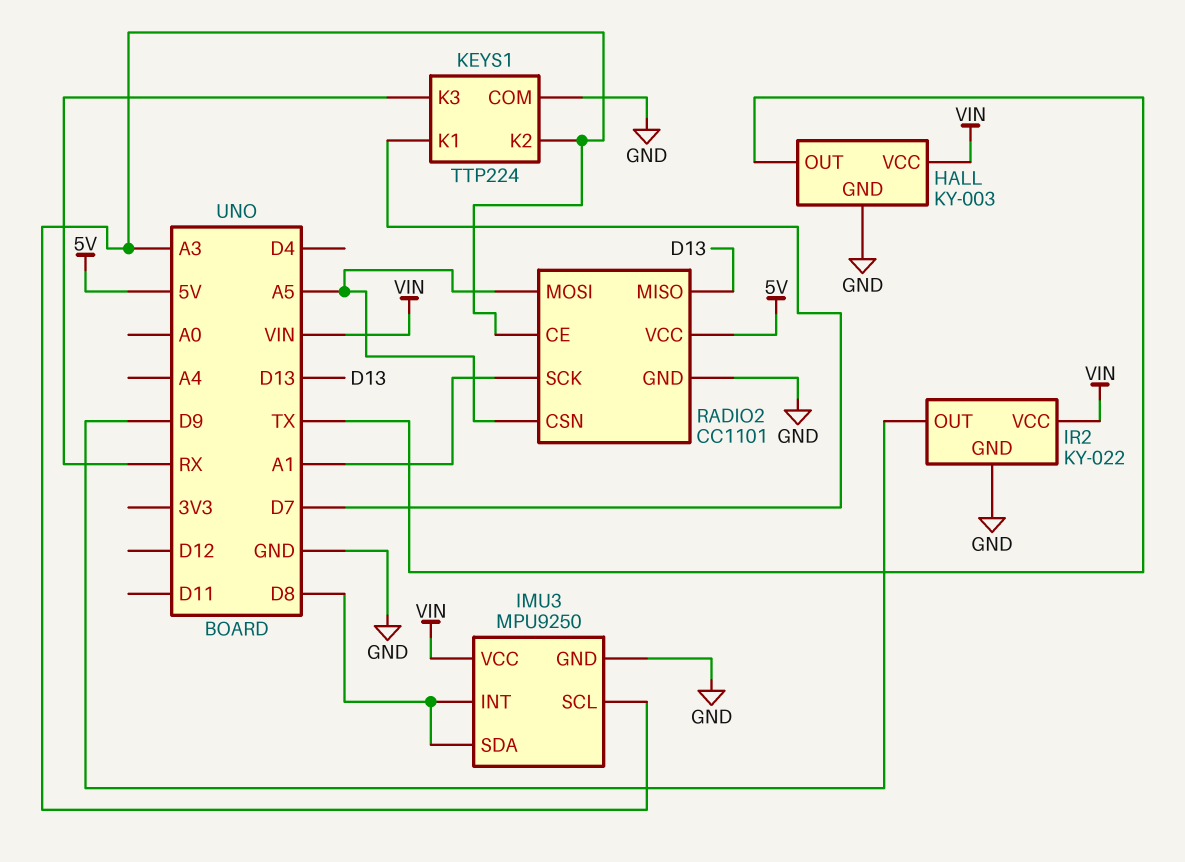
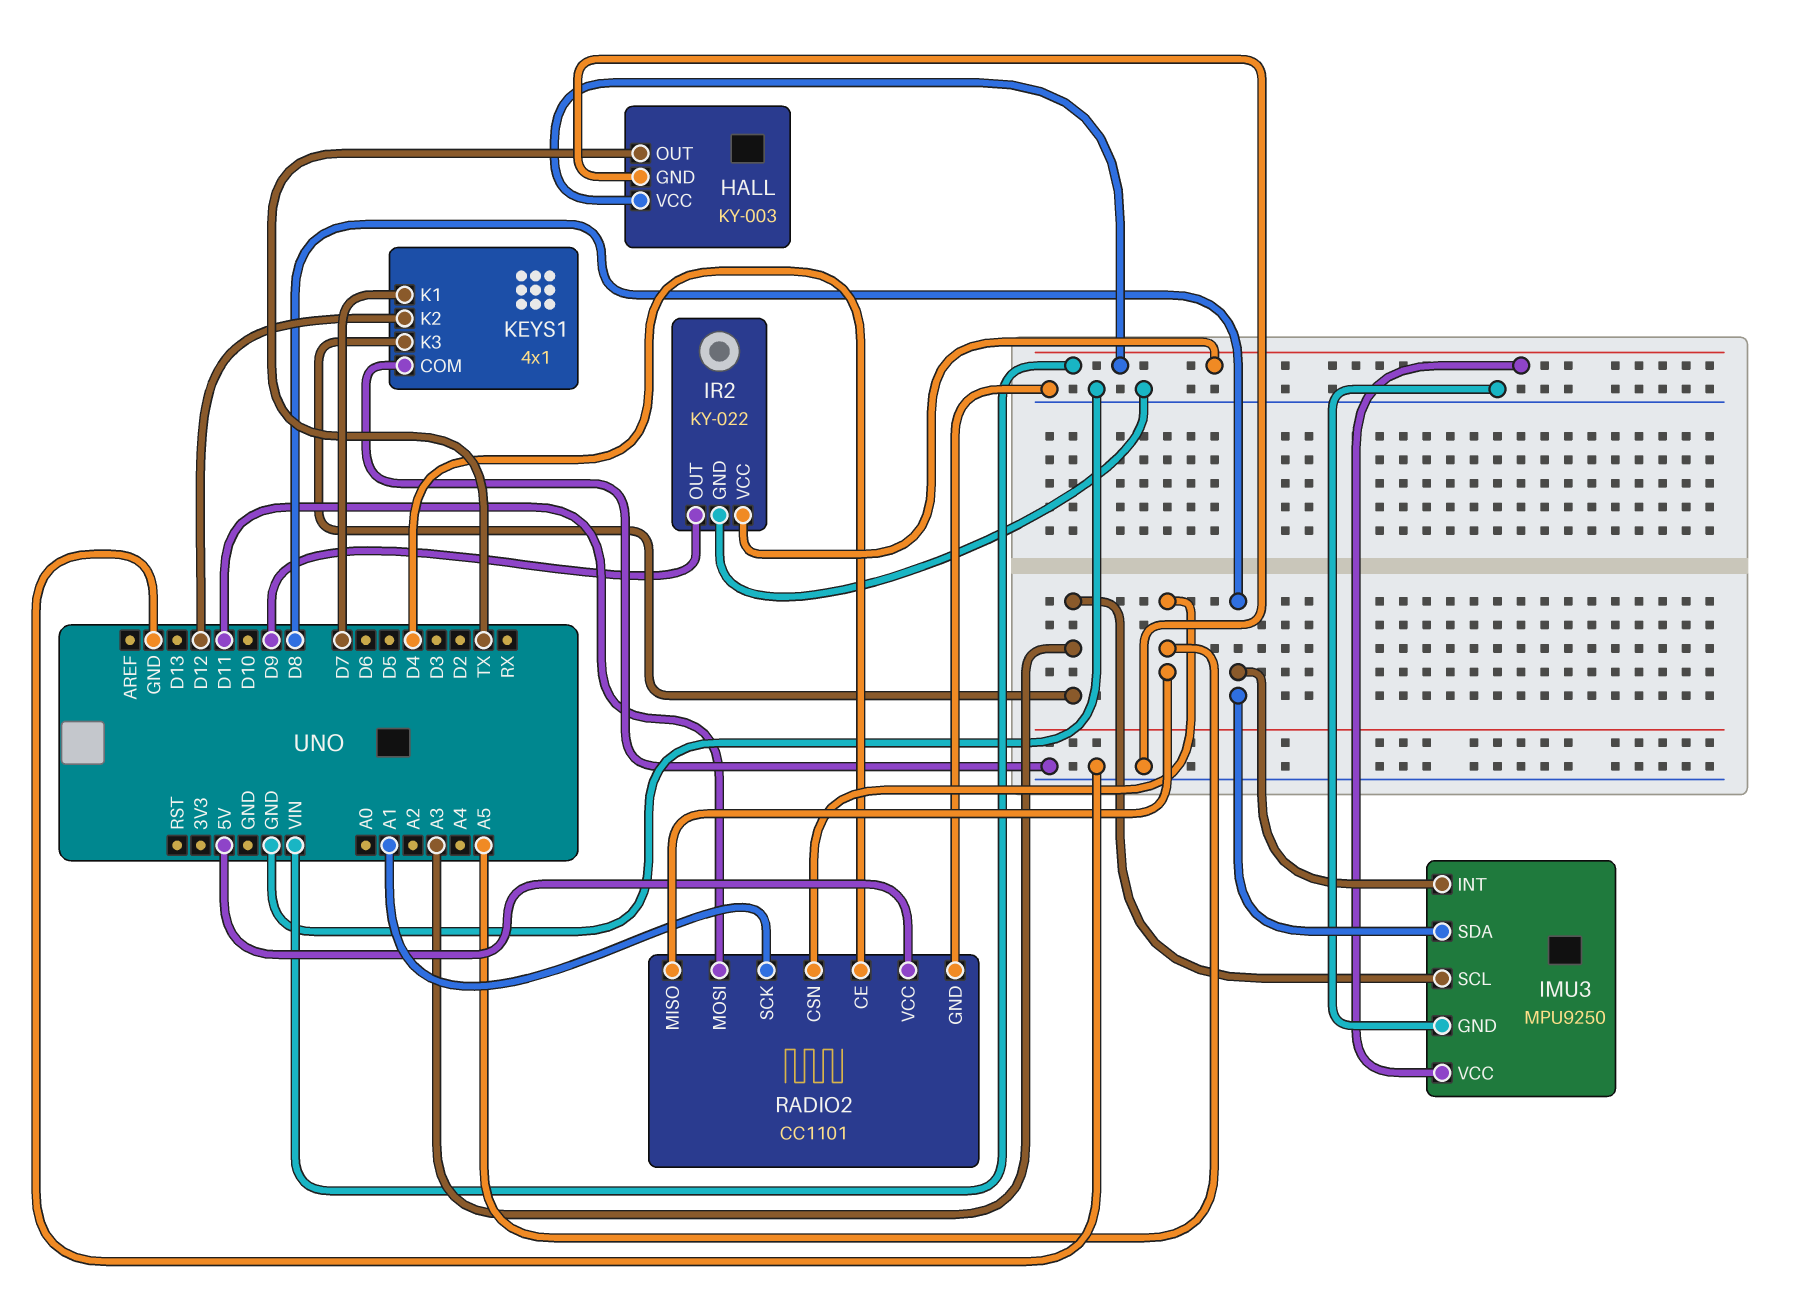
KEYS1: TTP224 -> 4x1
KEYS1 pin K2: A3 -> D12
KEYS1 pin K3: RX -> A3
RADIO2 pin CE: A3 -> D4
RADIO2 pin MISO: D13 -> A5
RADIO2 pin MOSI: A5 -> D11

